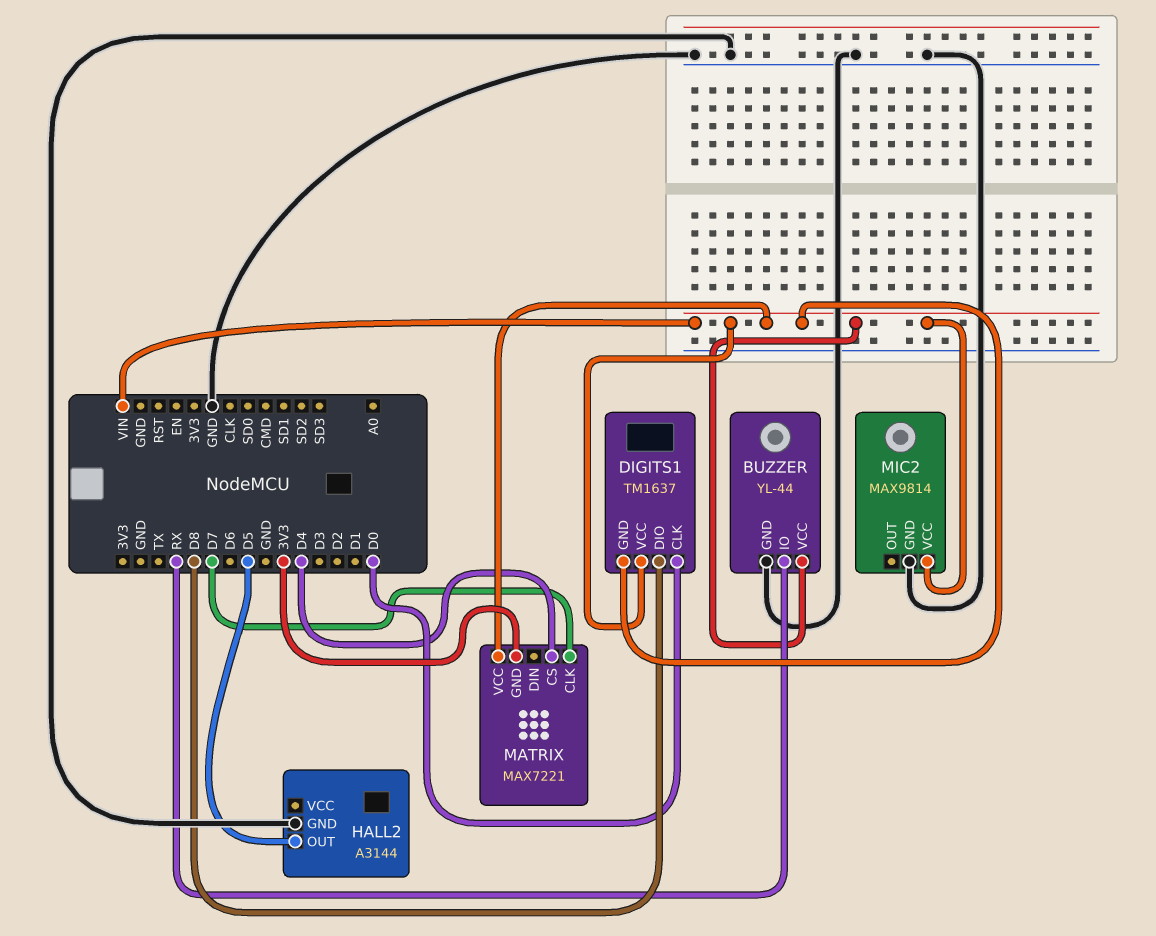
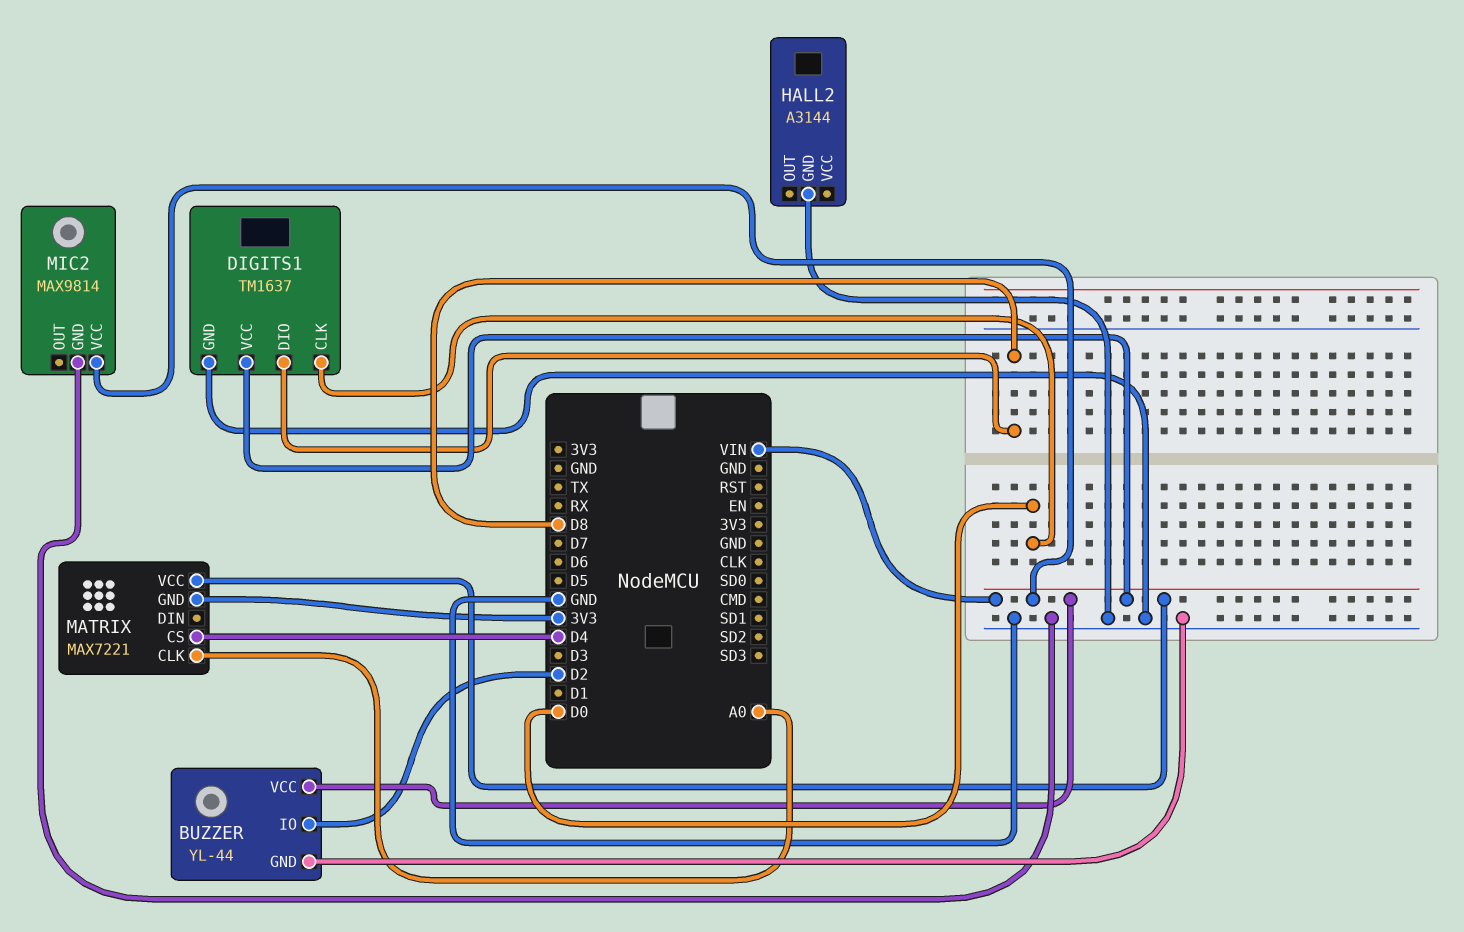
BUZZER pin IO: RX -> D2
DIGITS1 pin GND: VIN -> GND
HALL2 pin OUT: D5 -> none
MATRIX pin CLK: D7 -> A0

